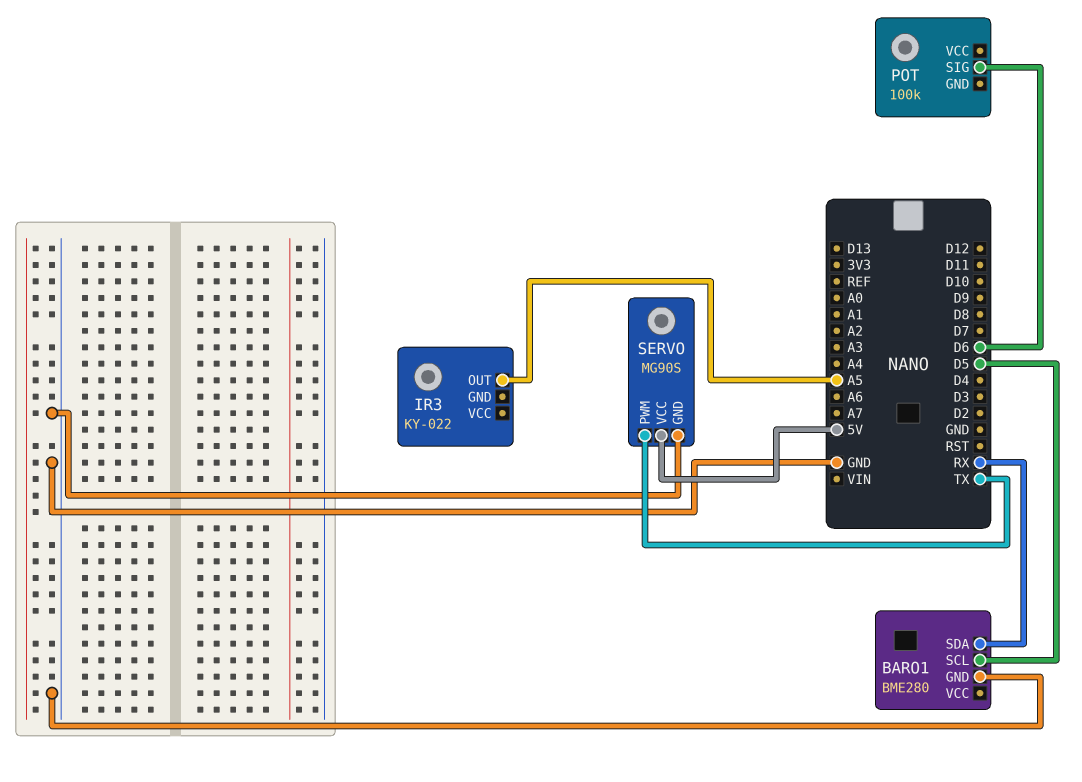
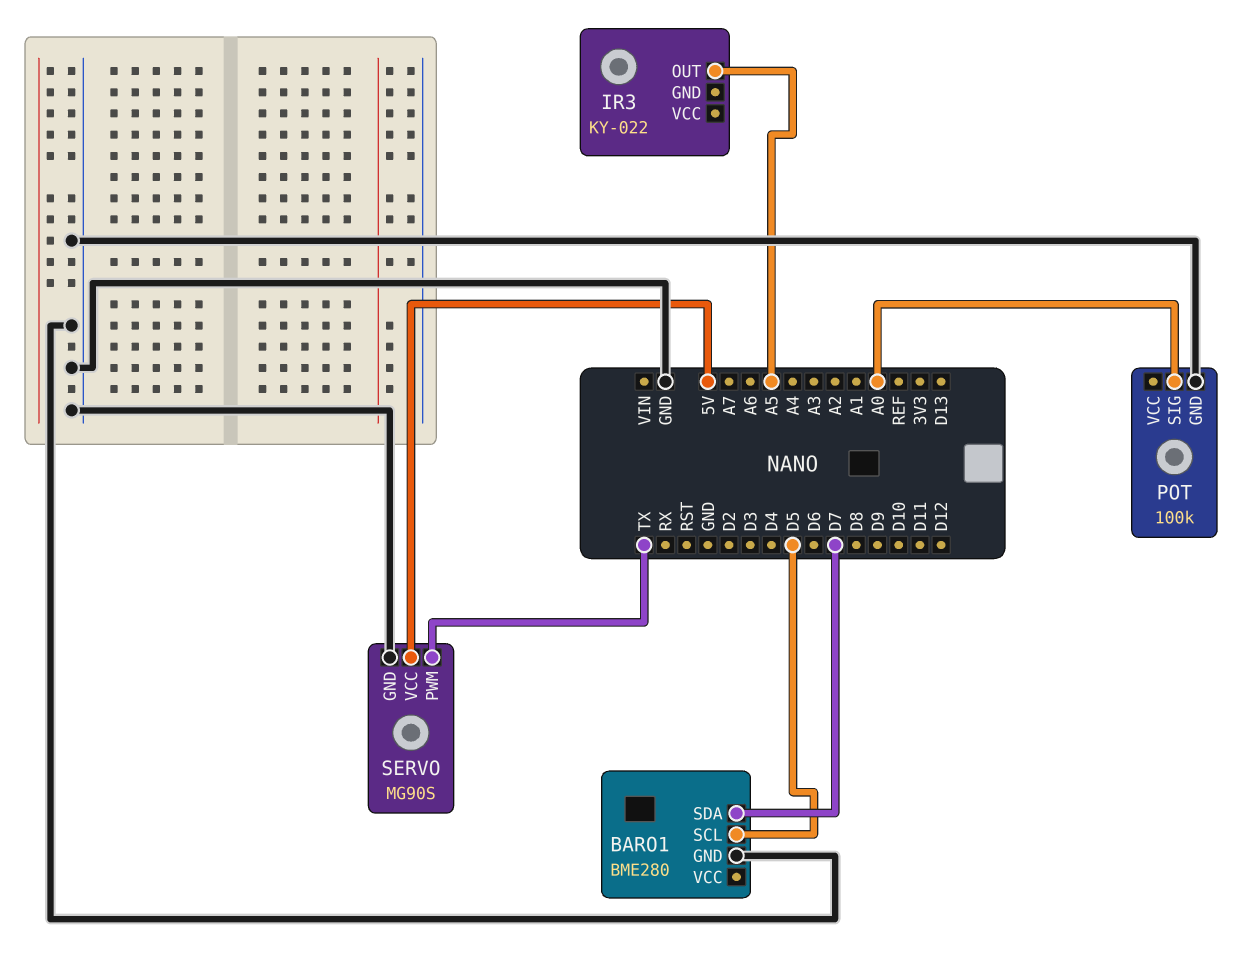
BARO1 pin SDA: RX -> D7
POT pin GND: none -> GND
POT pin SIG: D6 -> A0

